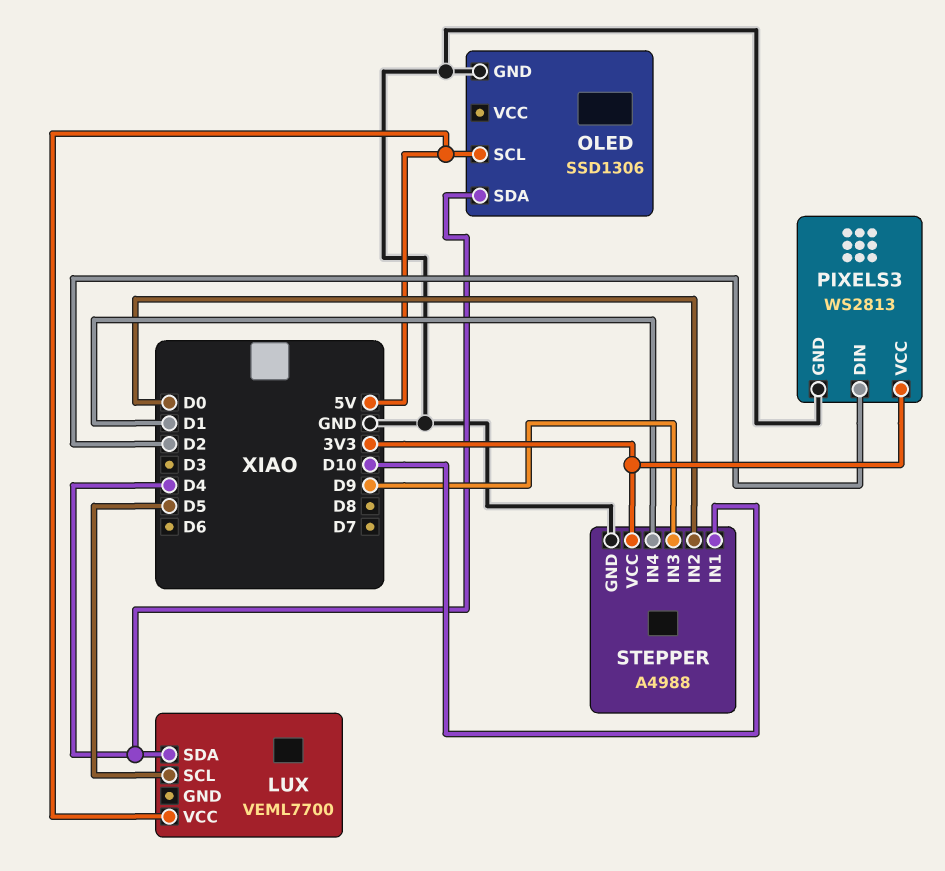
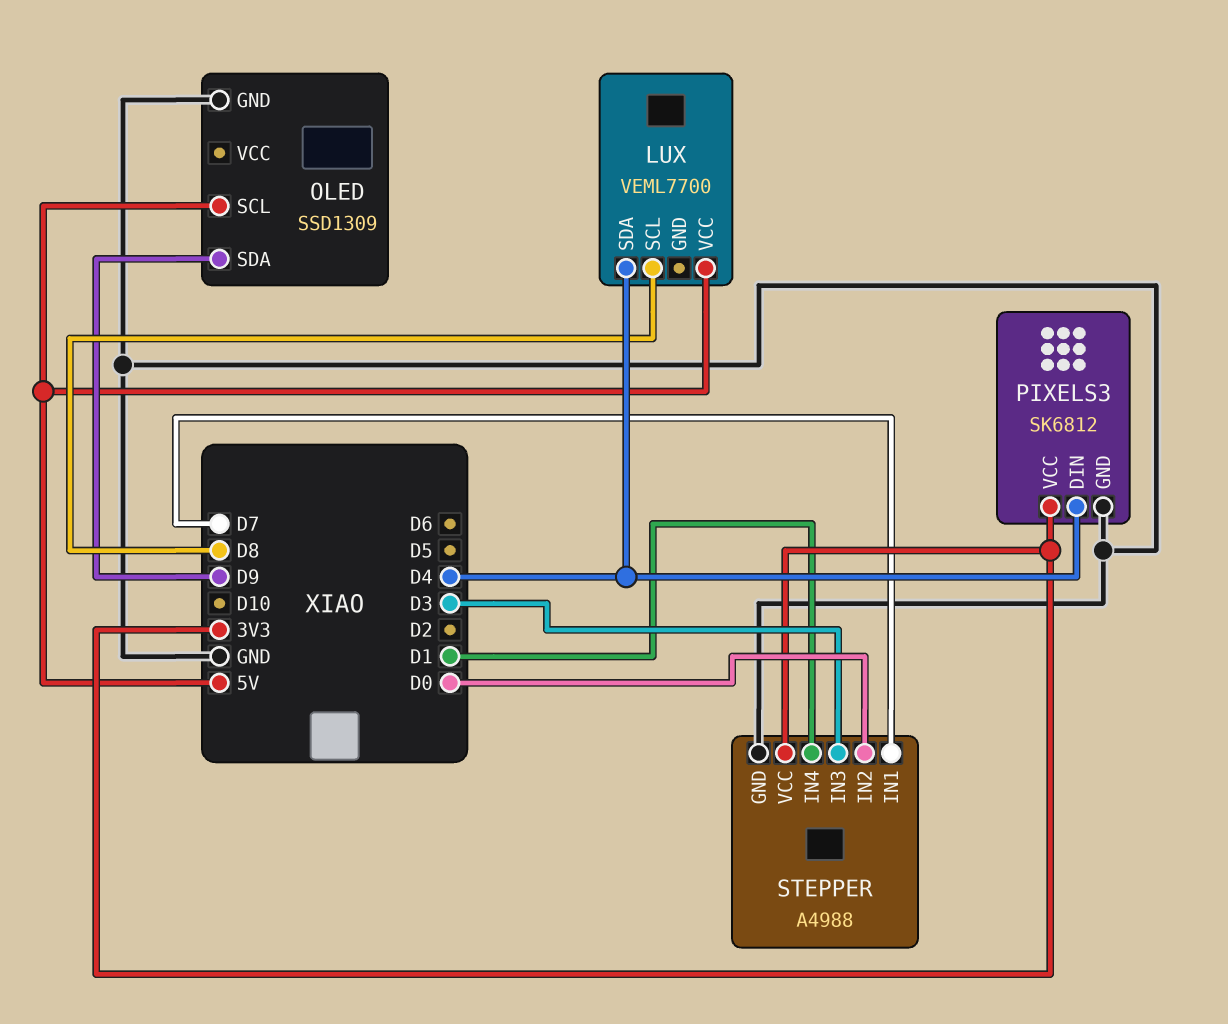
LUX pin SCL: D5 -> D8
OLED: SSD1306 -> SSD1309
OLED pin SDA: D4 -> D9
PIXELS3: WS2813 -> SK6812
PIXELS3 pin DIN: D2 -> D4
STEPPER pin IN1: D10 -> D7
STEPPER pin IN3: D9 -> D3

